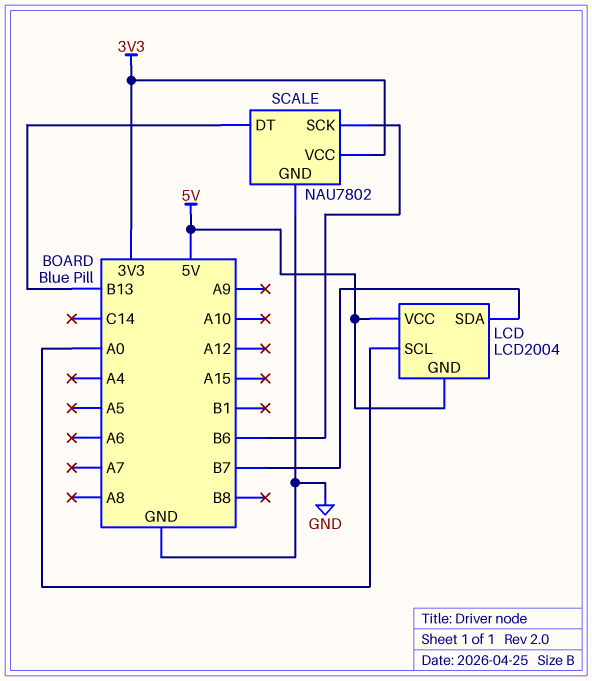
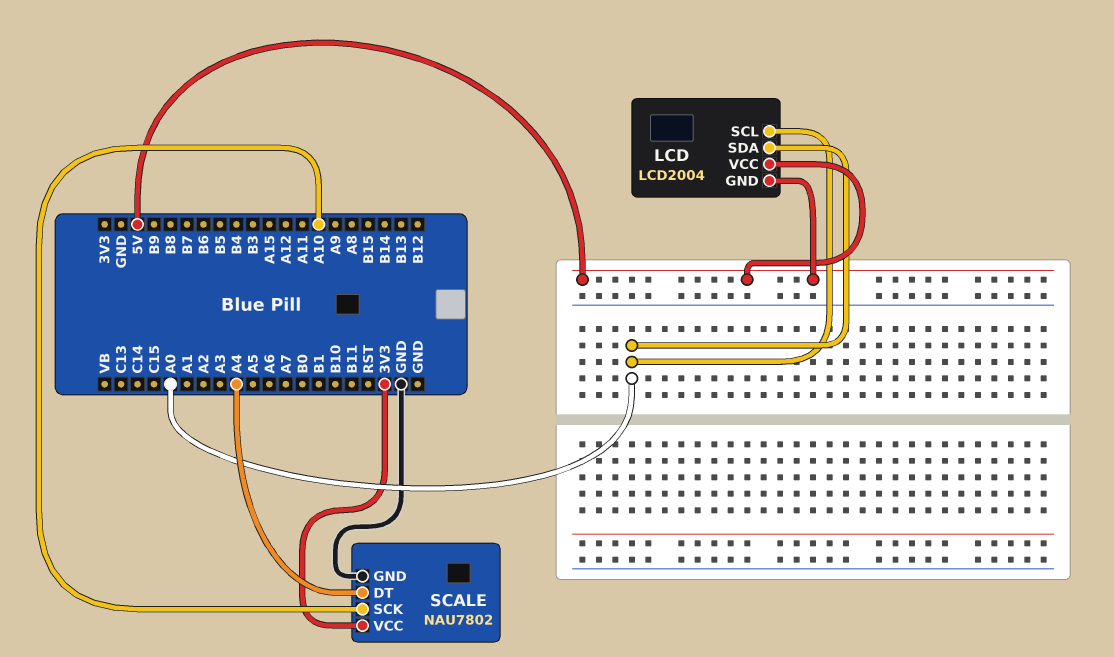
LCD pin SDA: B7 -> A0
SCALE pin DT: B13 -> A4
SCALE pin SCK: B6 -> A10

